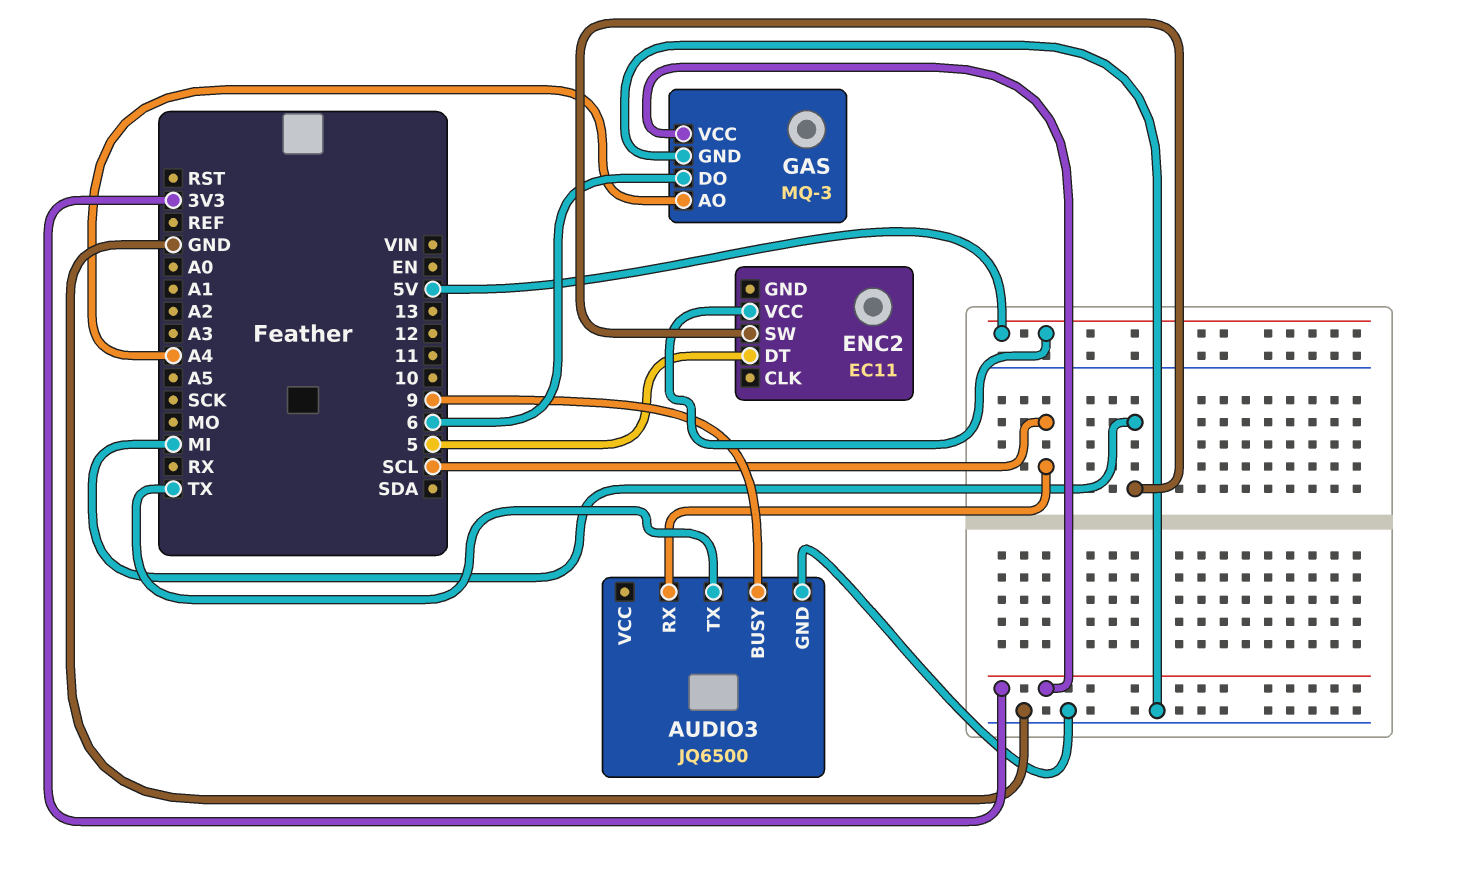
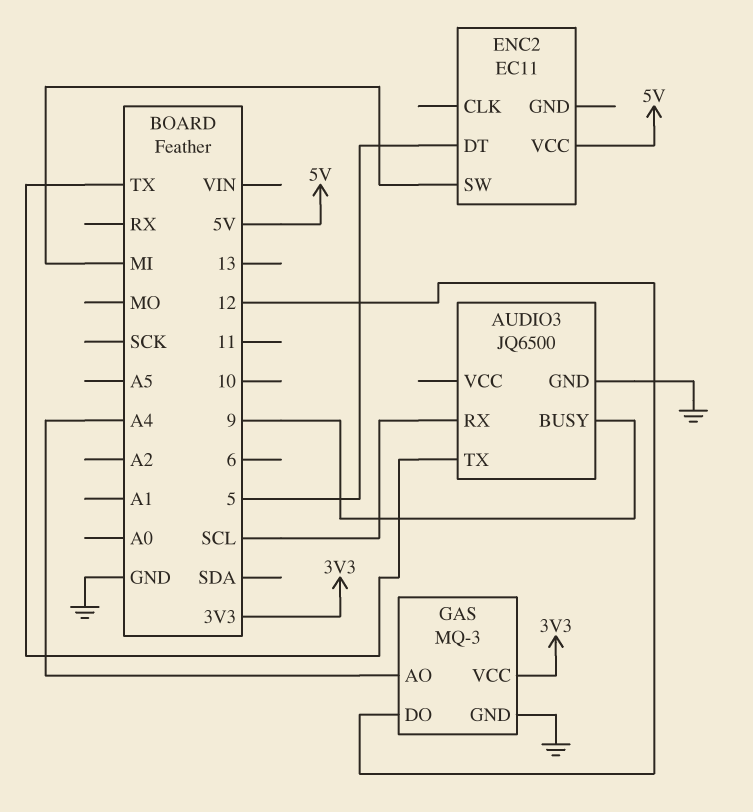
GAS pin DO: 6 -> 12

